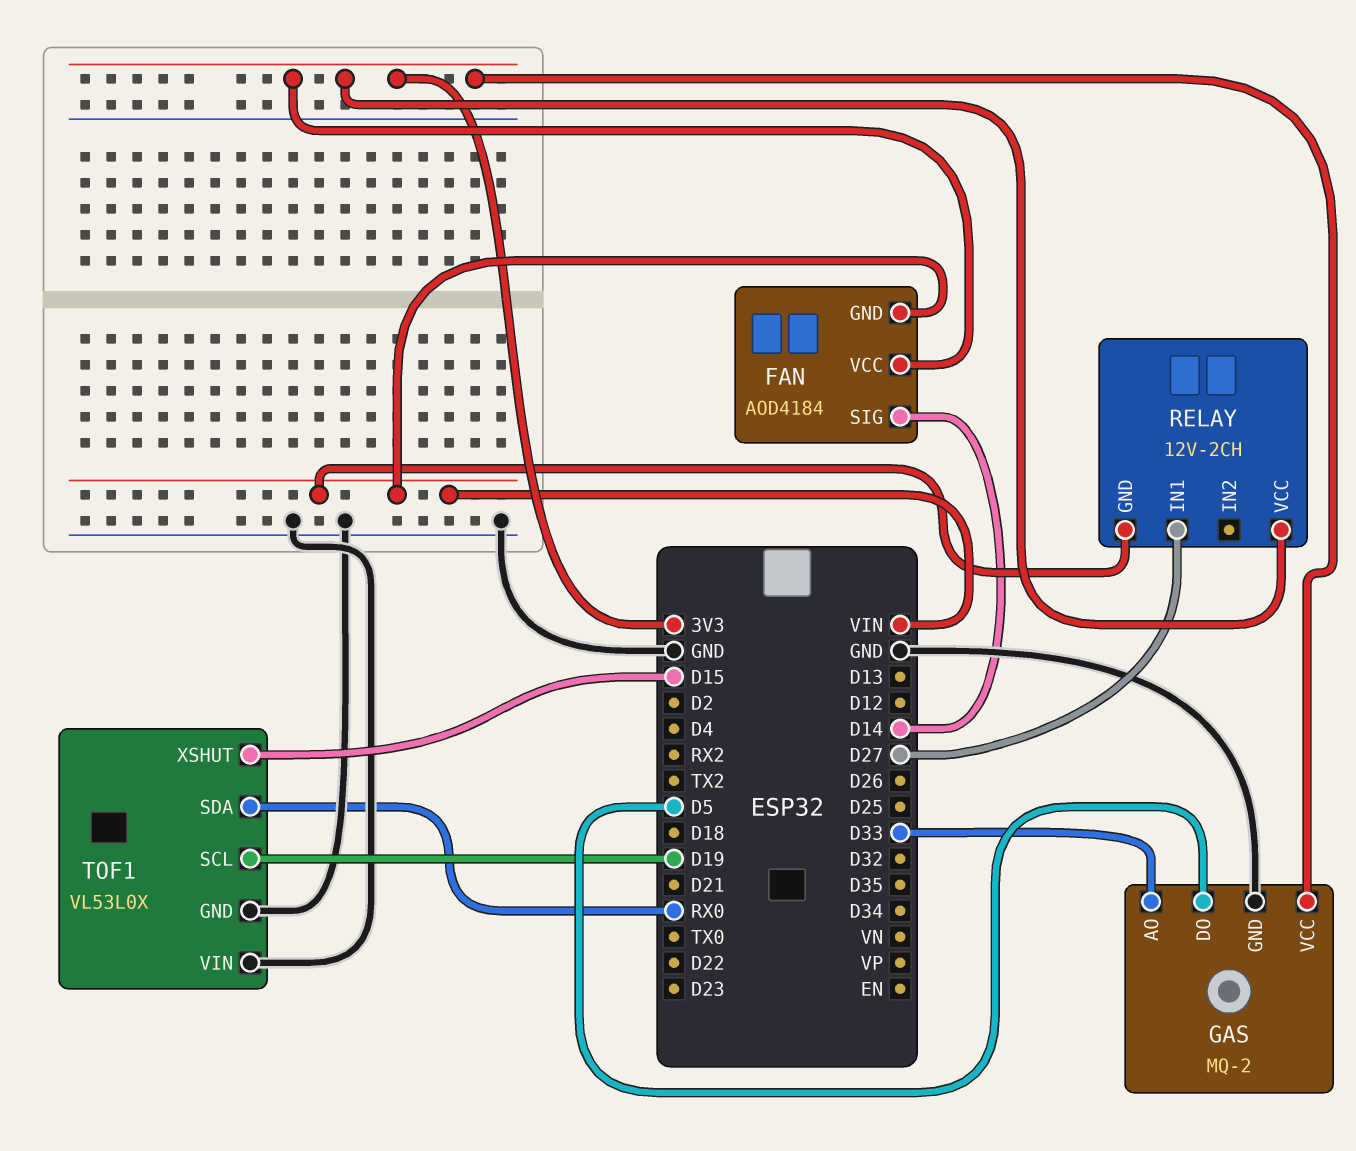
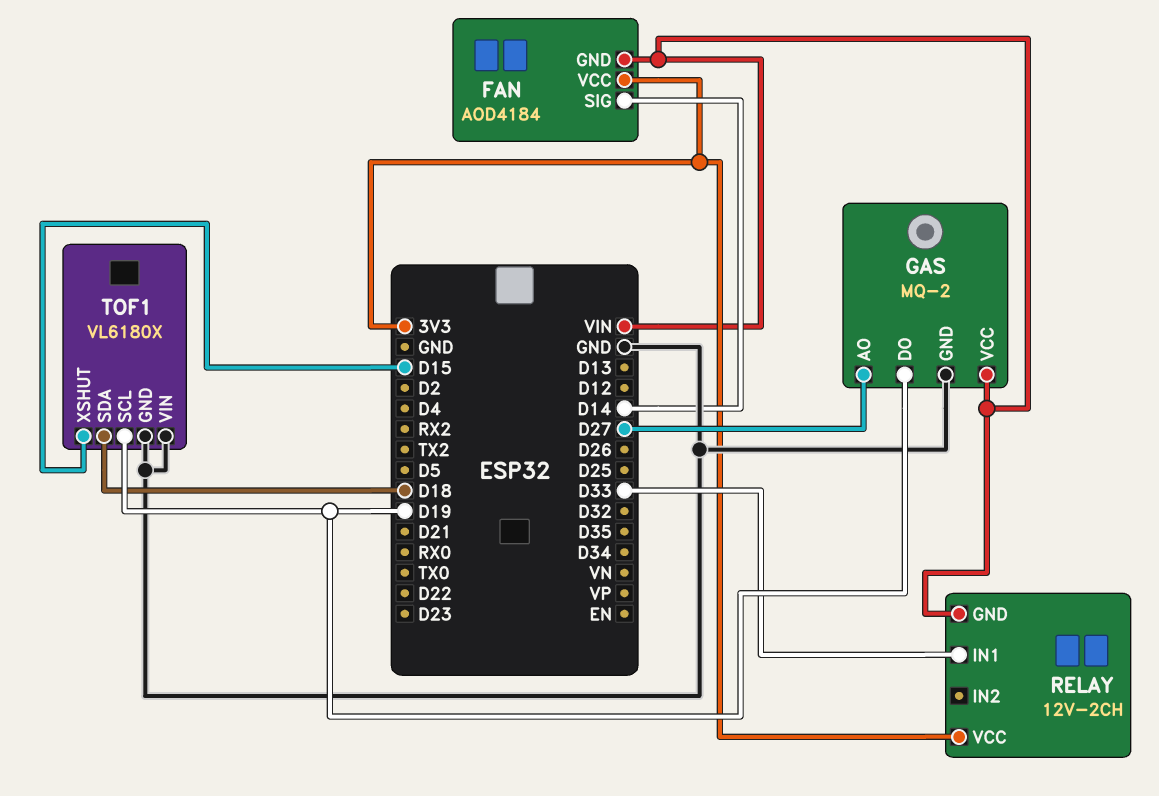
GAS pin AO: D33 -> D27
GAS pin DO: D5 -> D19
GAS pin VCC: 3V3 -> VIN
RELAY pin IN1: D27 -> D33
TOF1: VL53L0X -> VL6180X
TOF1 pin SDA: RX0 -> D18

